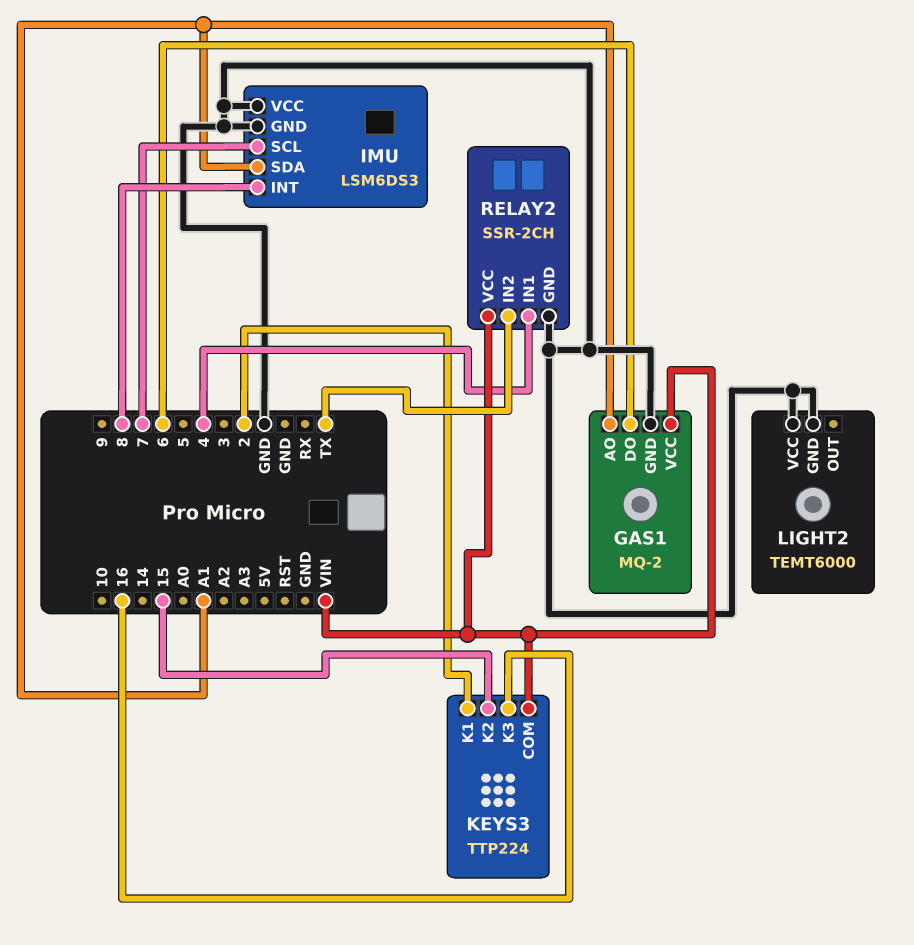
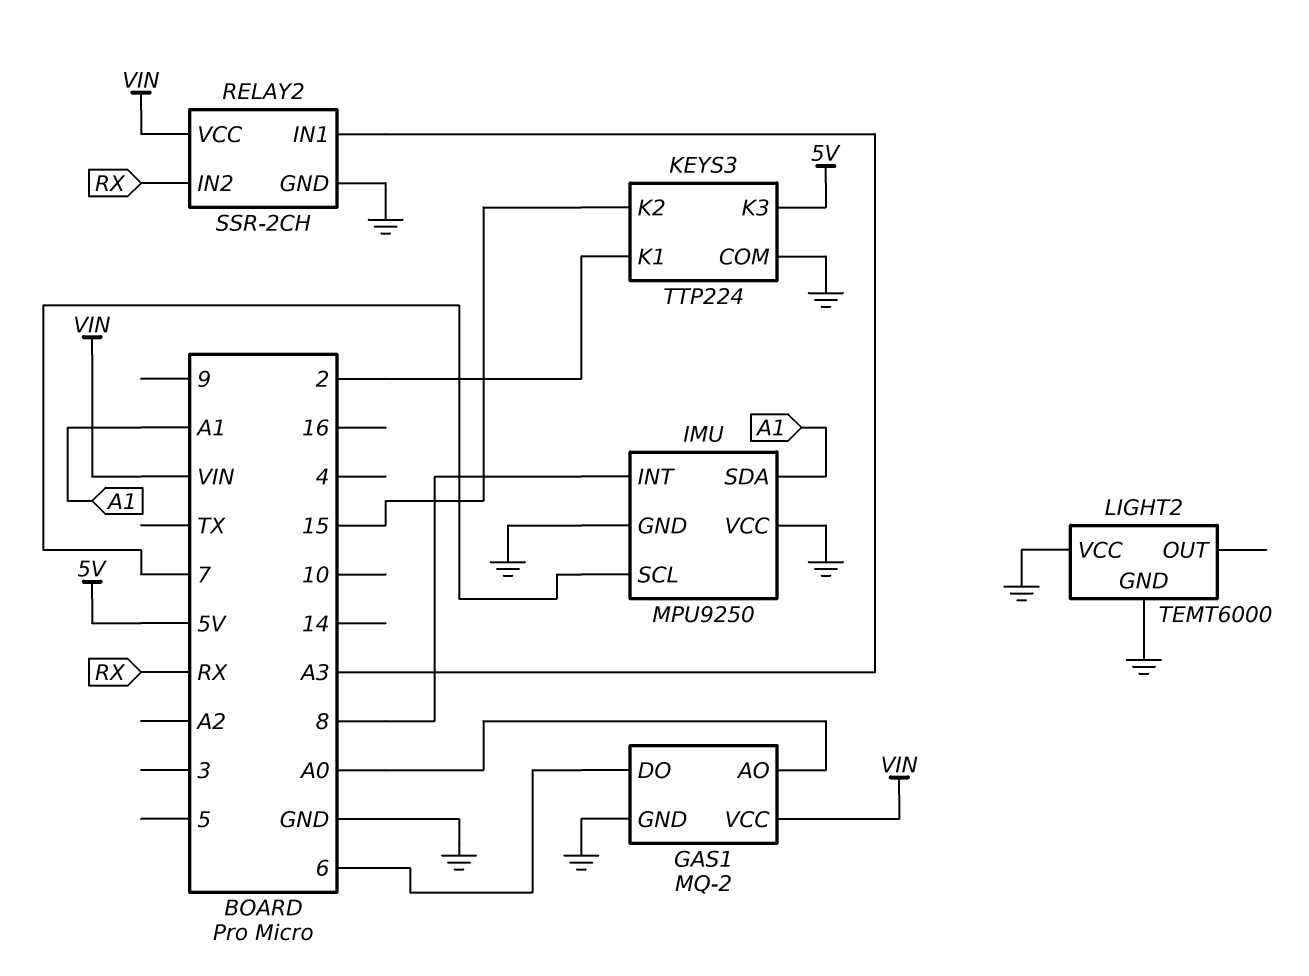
GAS1 pin AO: A1 -> A0
IMU: LSM6DS3 -> MPU9250
KEYS3 pin COM: VIN -> GND
KEYS3 pin K3: 16 -> 5V
RELAY2 pin IN1: 4 -> A3
RELAY2 pin IN2: TX -> RX

